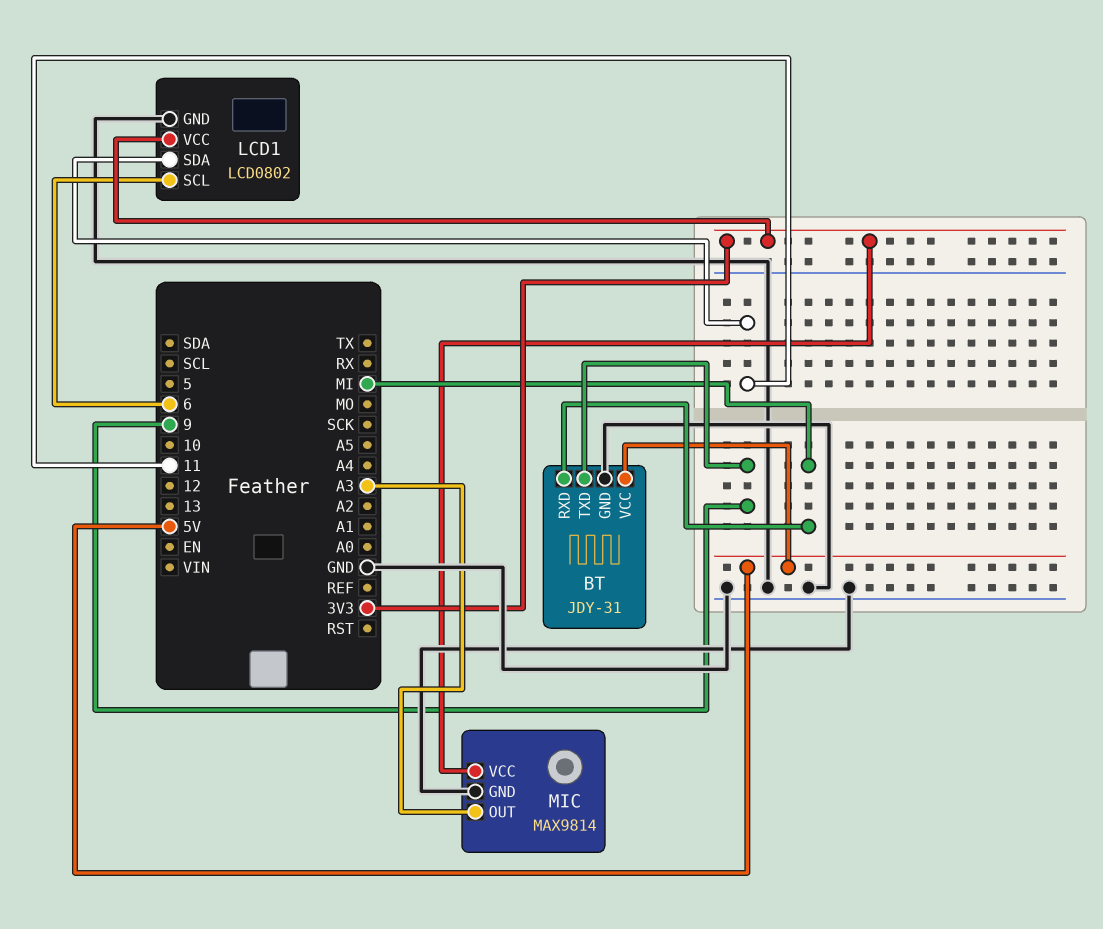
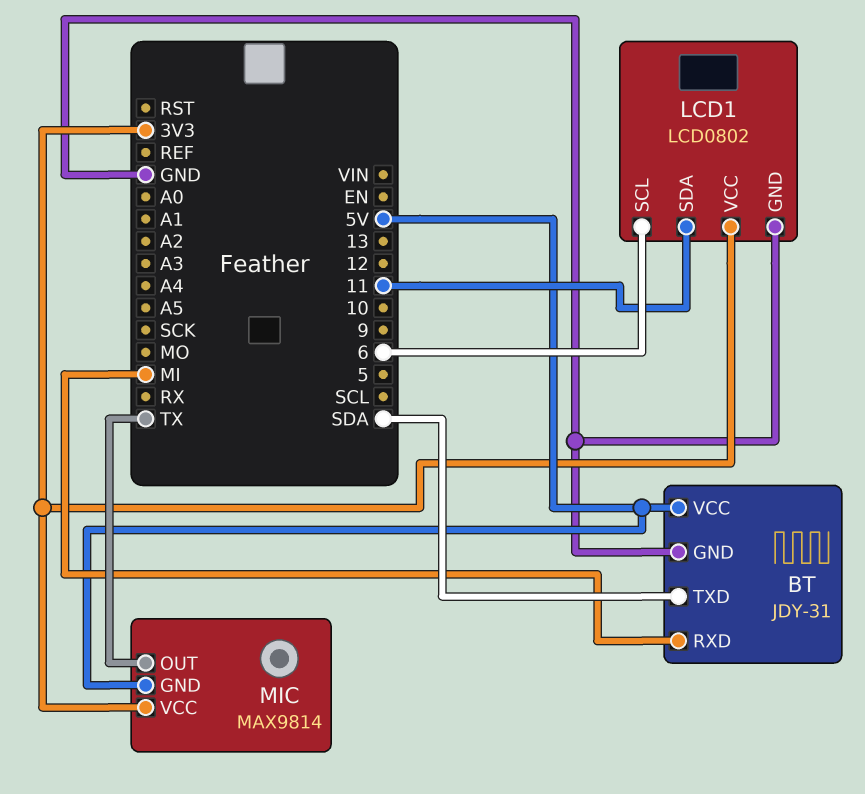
BT pin TXD: 9 -> SDA
MIC pin GND: GND -> 5V
MIC pin OUT: A3 -> TX

